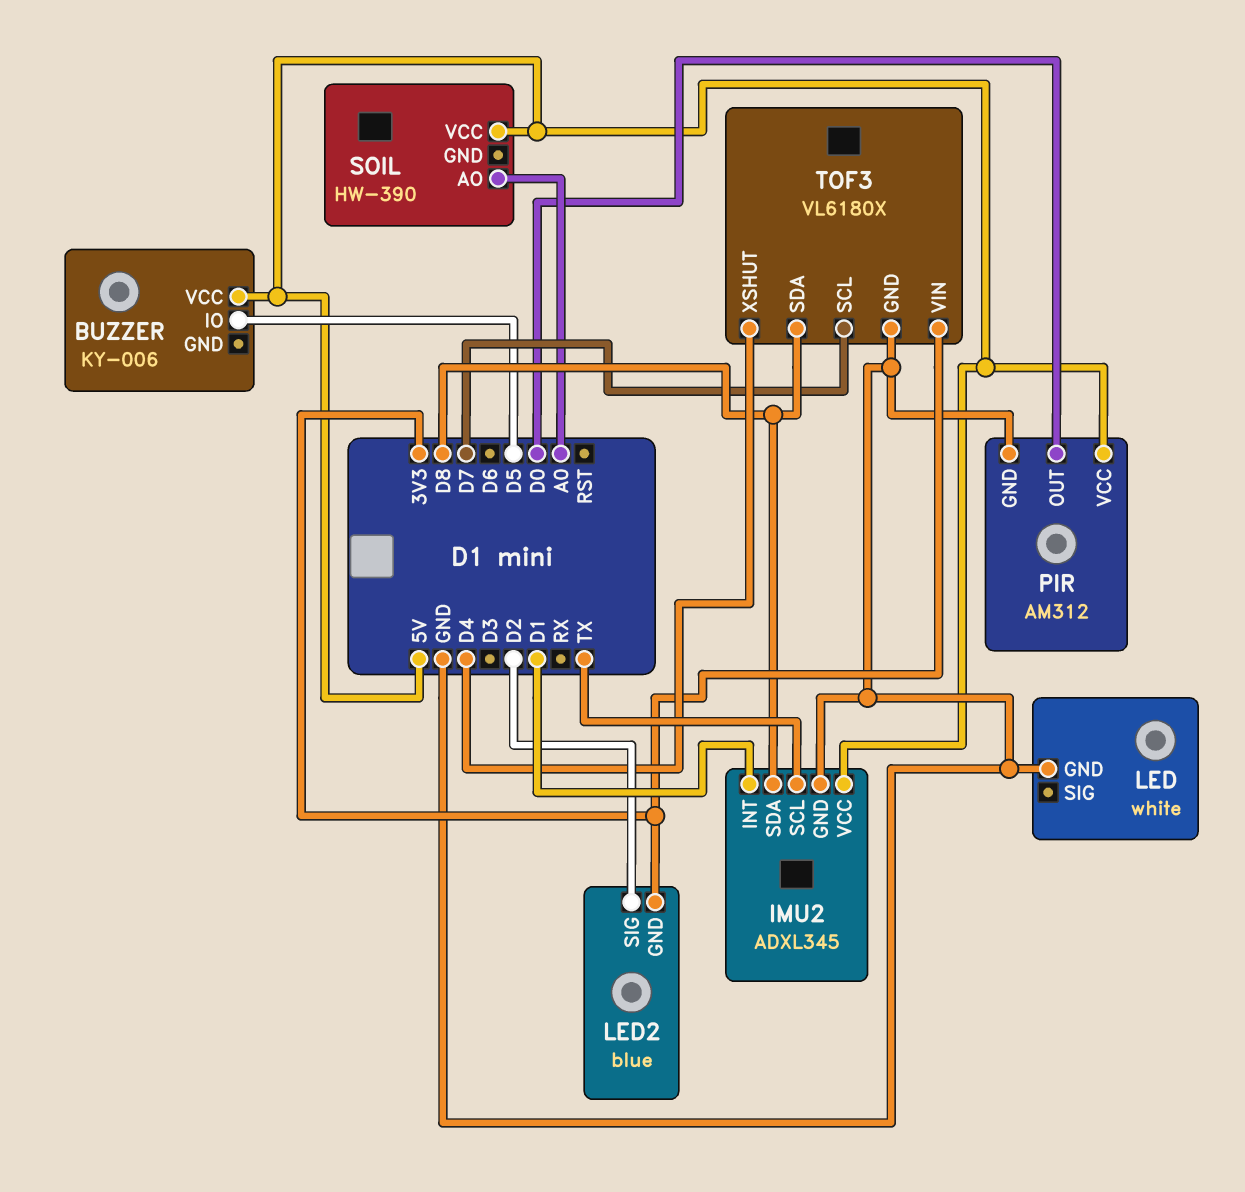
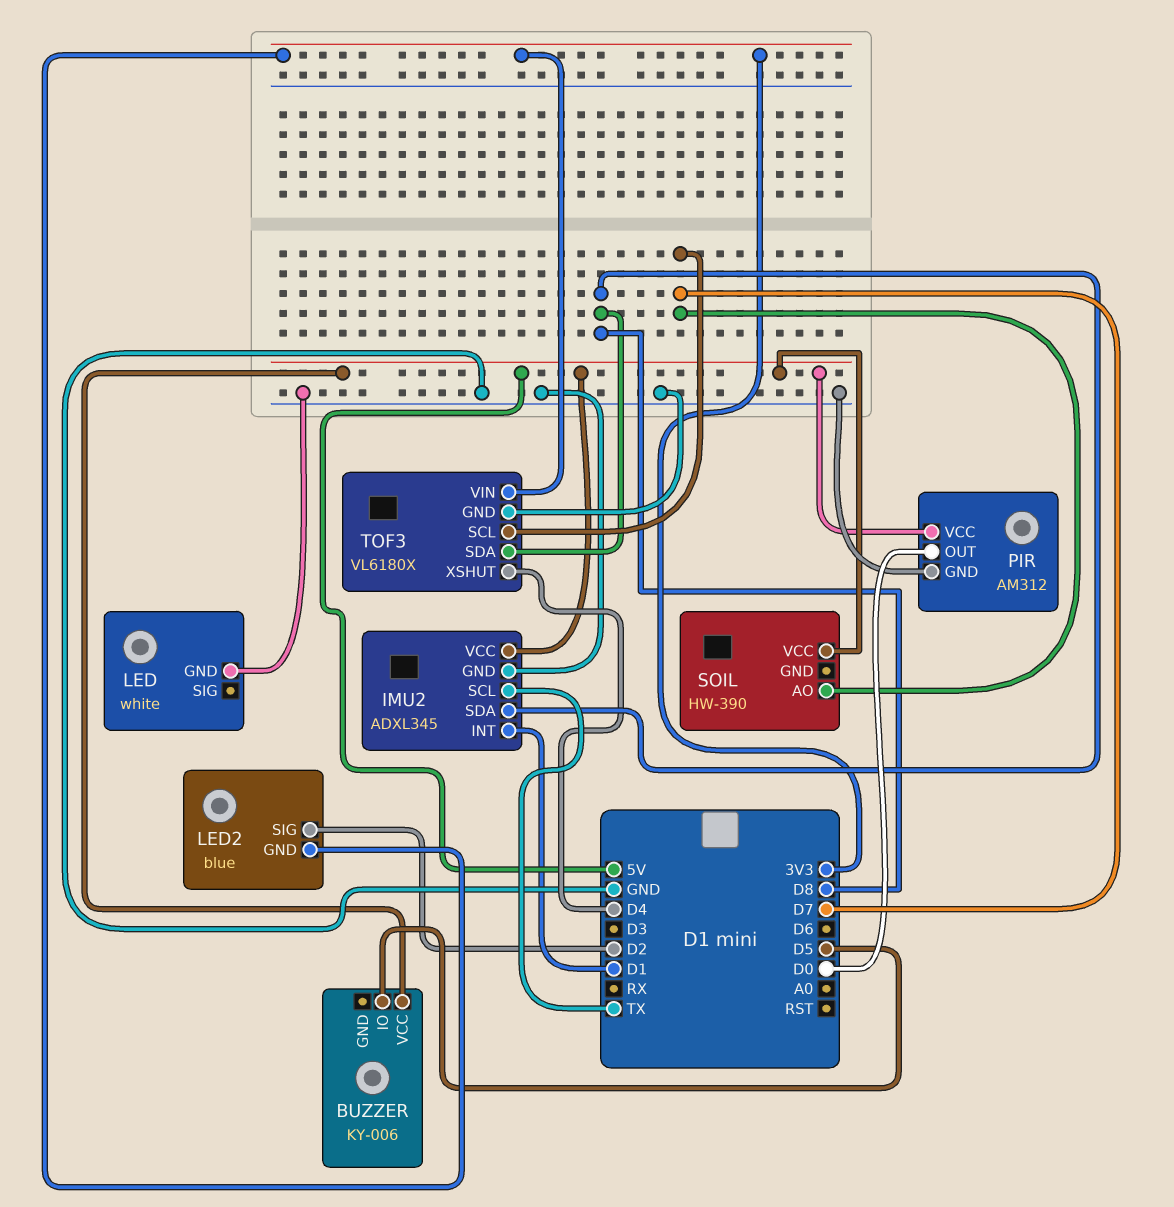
SOIL pin AO: A0 -> D7

